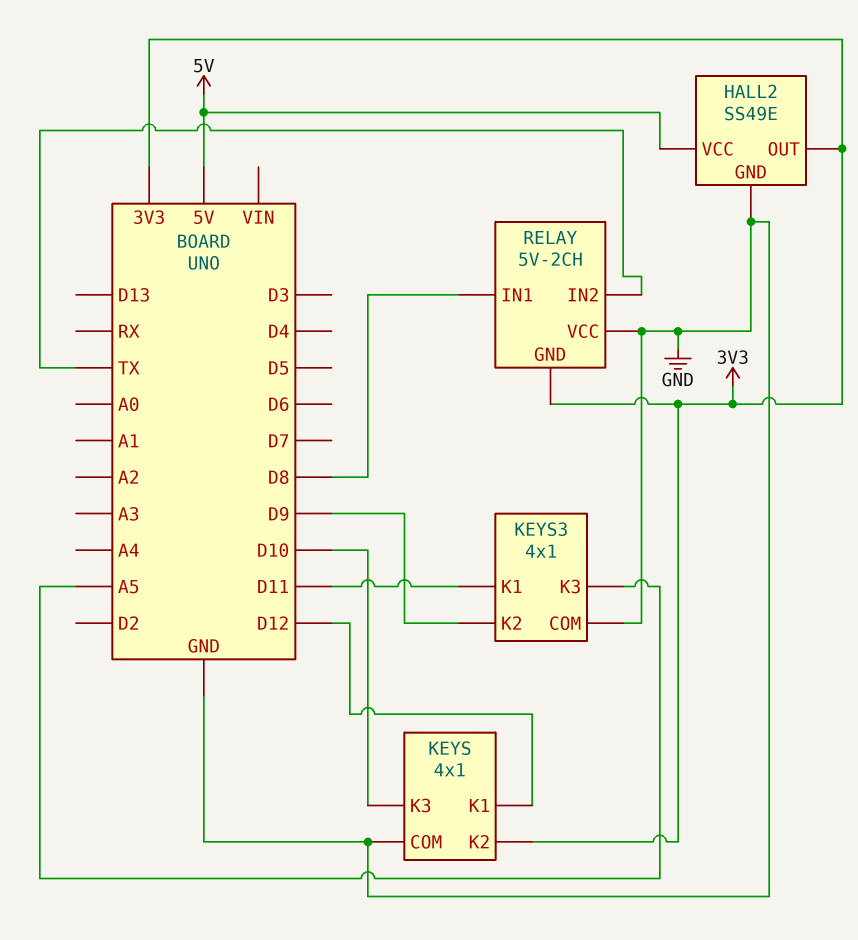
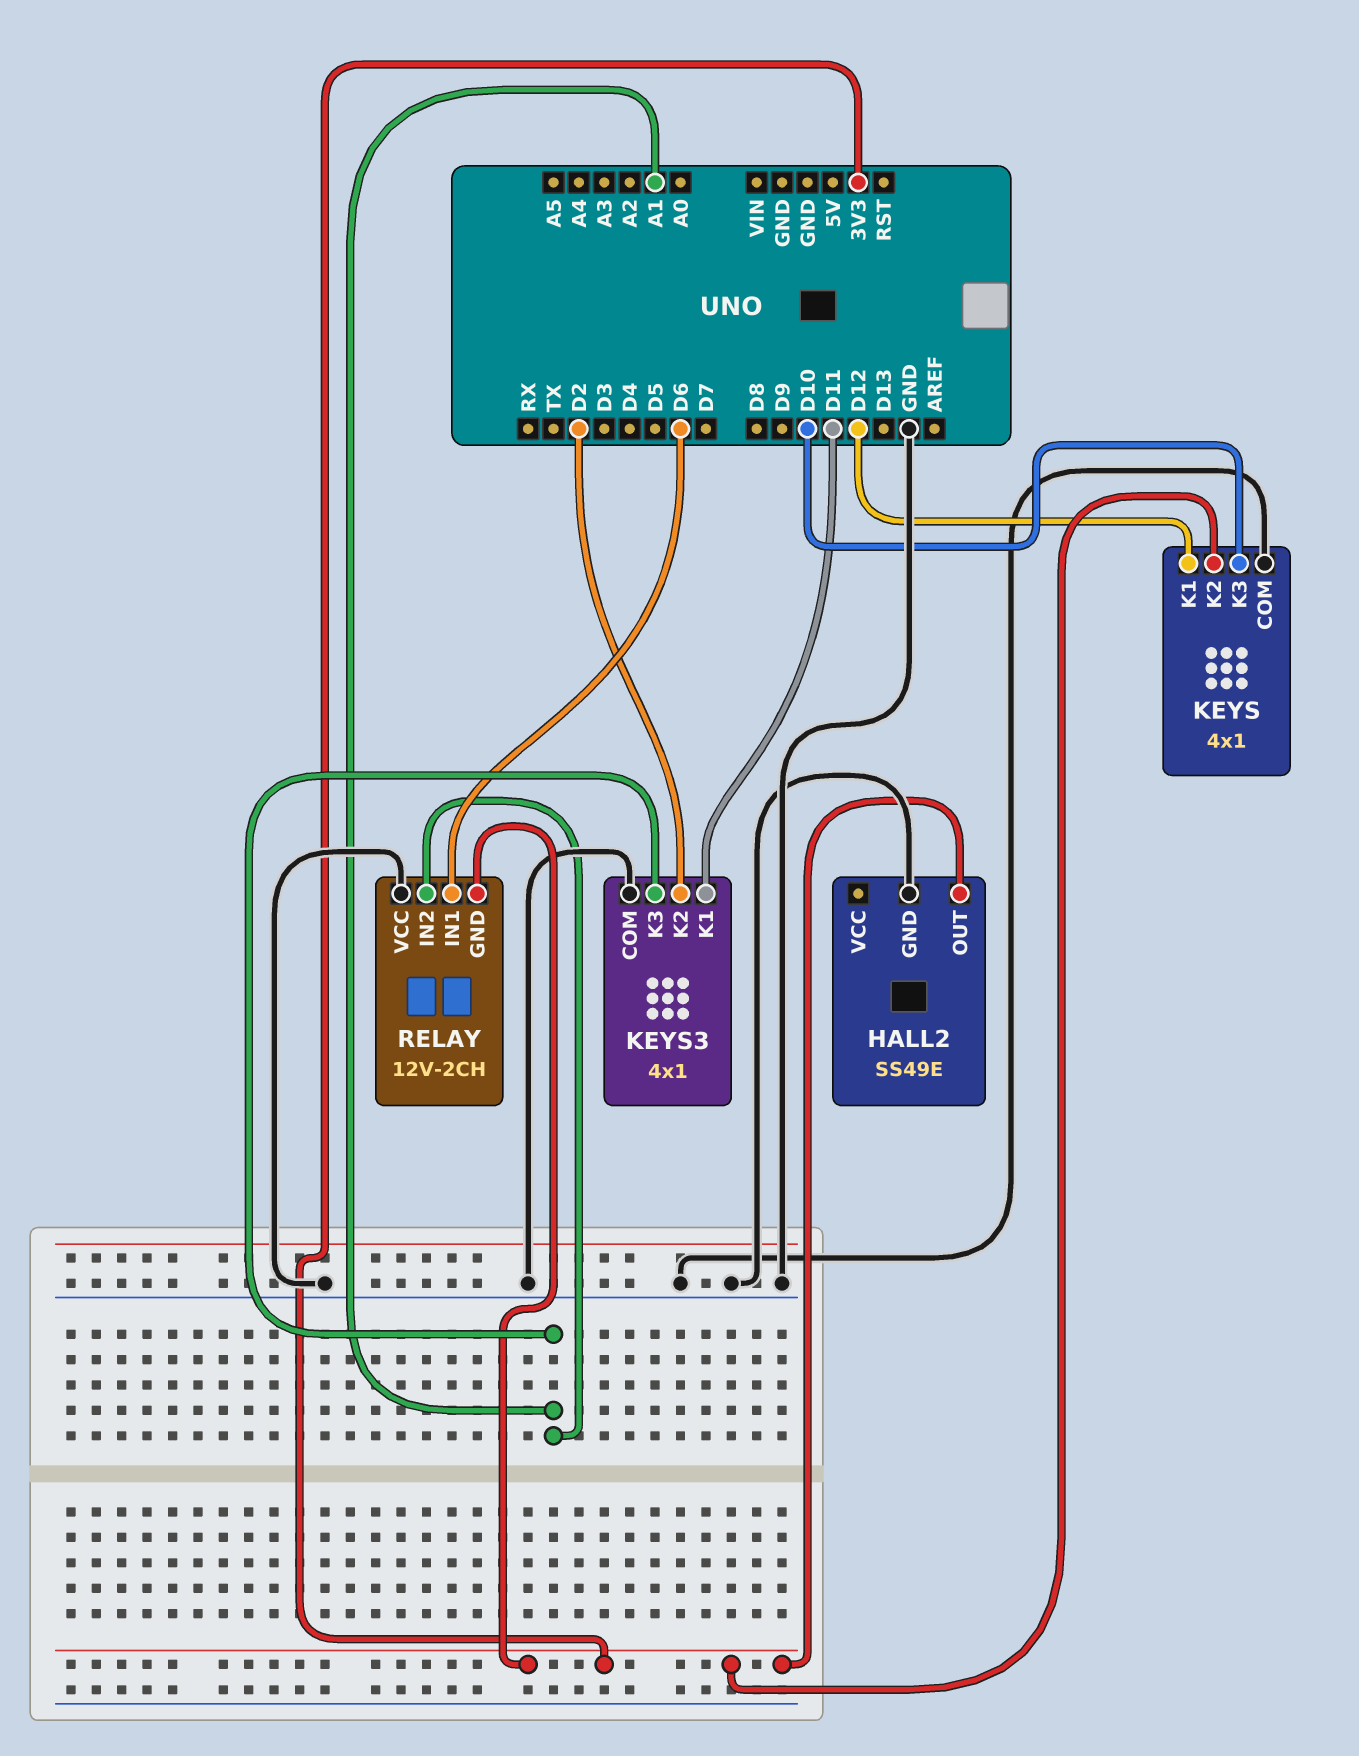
HALL2 pin VCC: 5V -> none
KEYS3 pin K2: D9 -> D2
KEYS3 pin K3: A5 -> A1
RELAY: 5V-2CH -> 12V-2CH
RELAY pin IN1: D8 -> D6
RELAY pin IN2: TX -> A1

